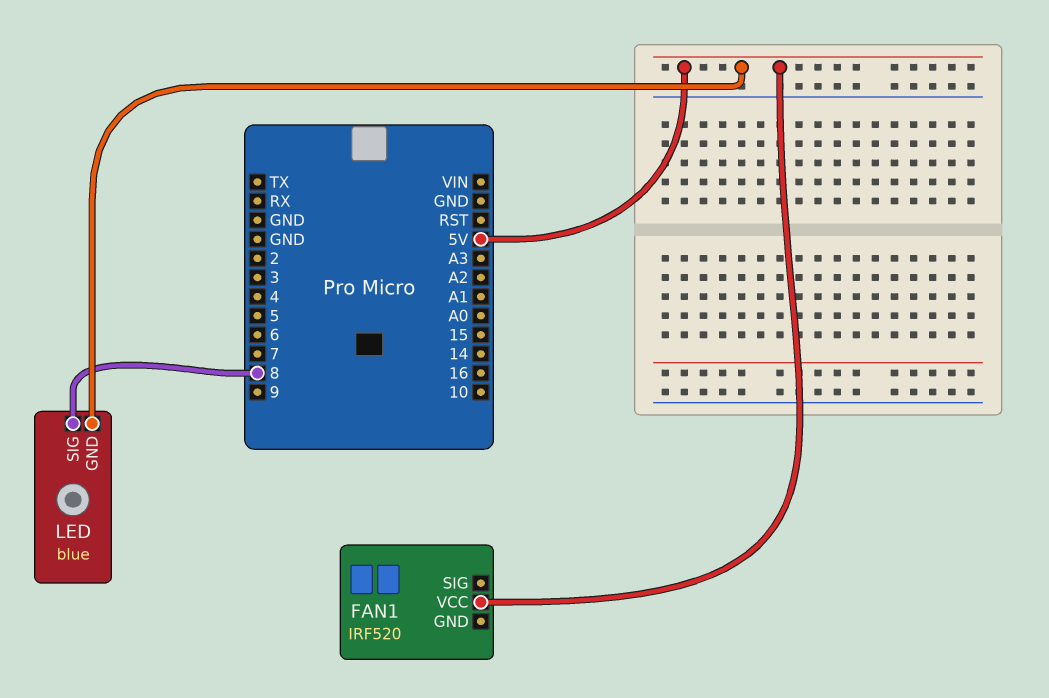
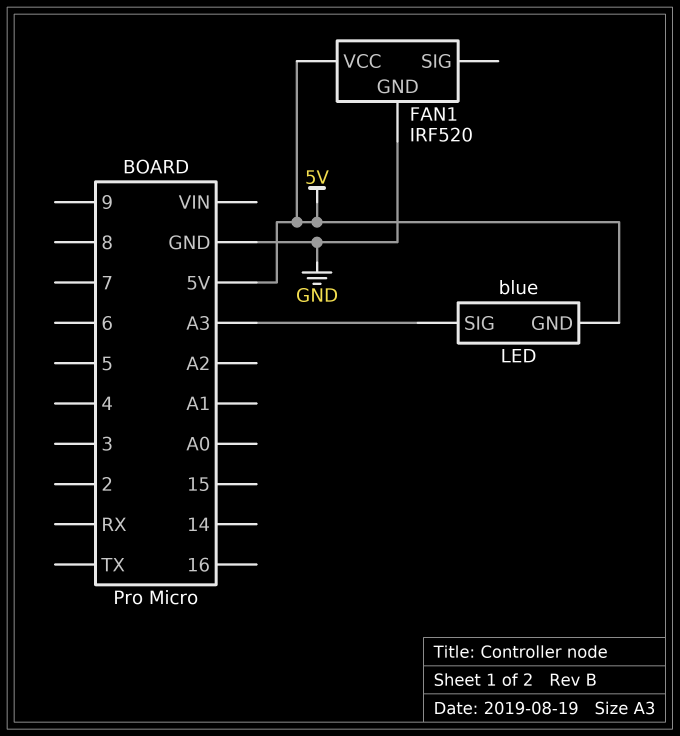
FAN1 pin GND: none -> GND
LED pin SIG: 8 -> A3

